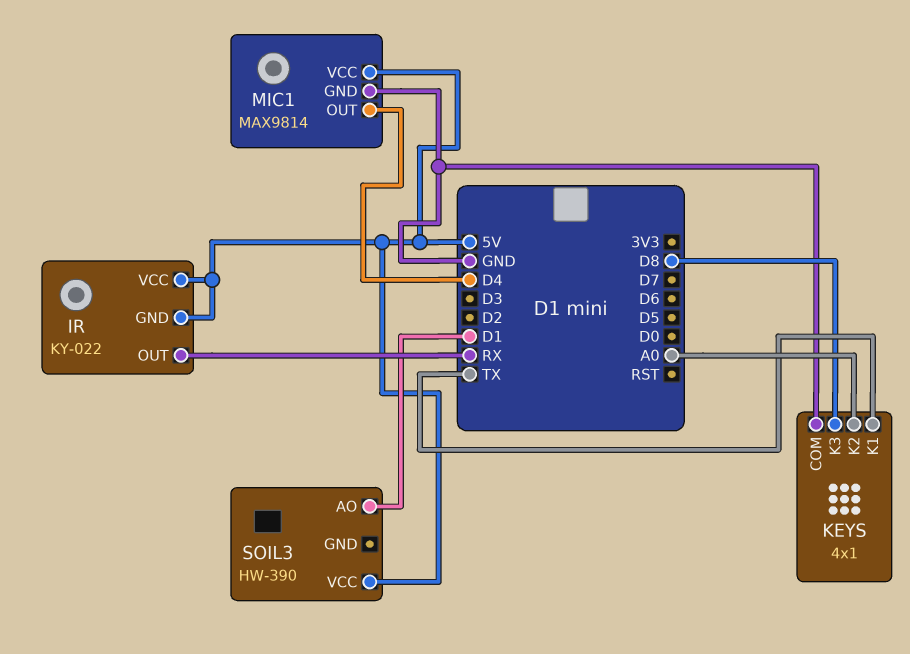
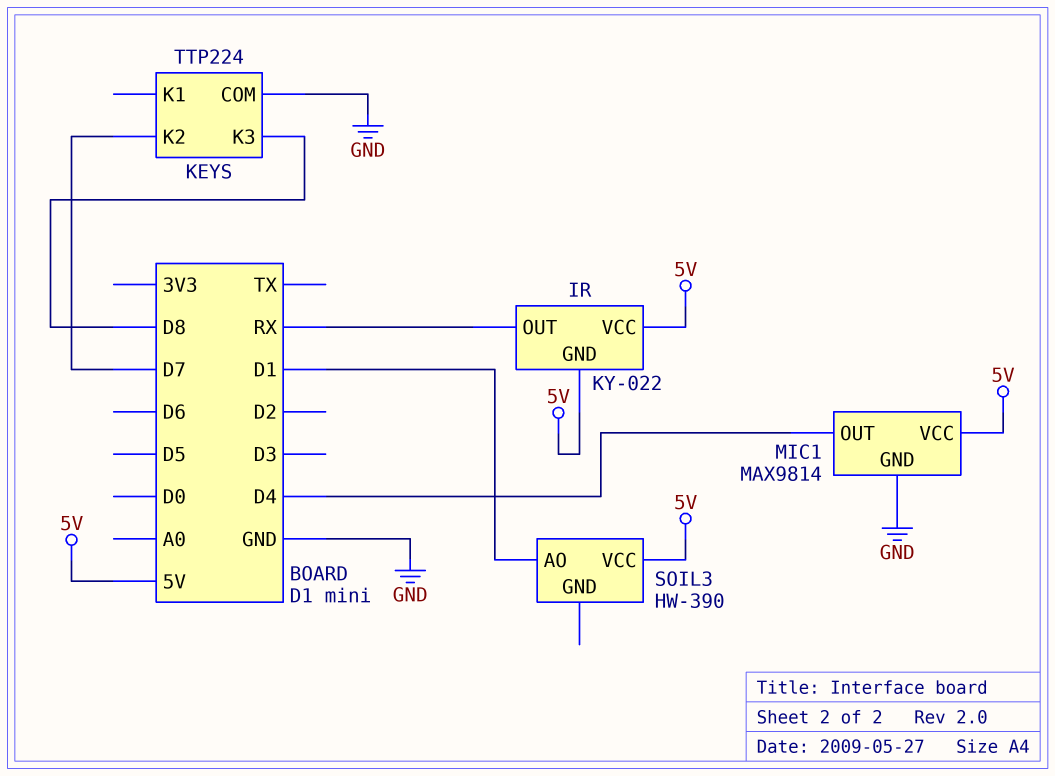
KEYS: 4x1 -> TTP224
KEYS pin K1: TX -> none
KEYS pin K2: A0 -> D7

